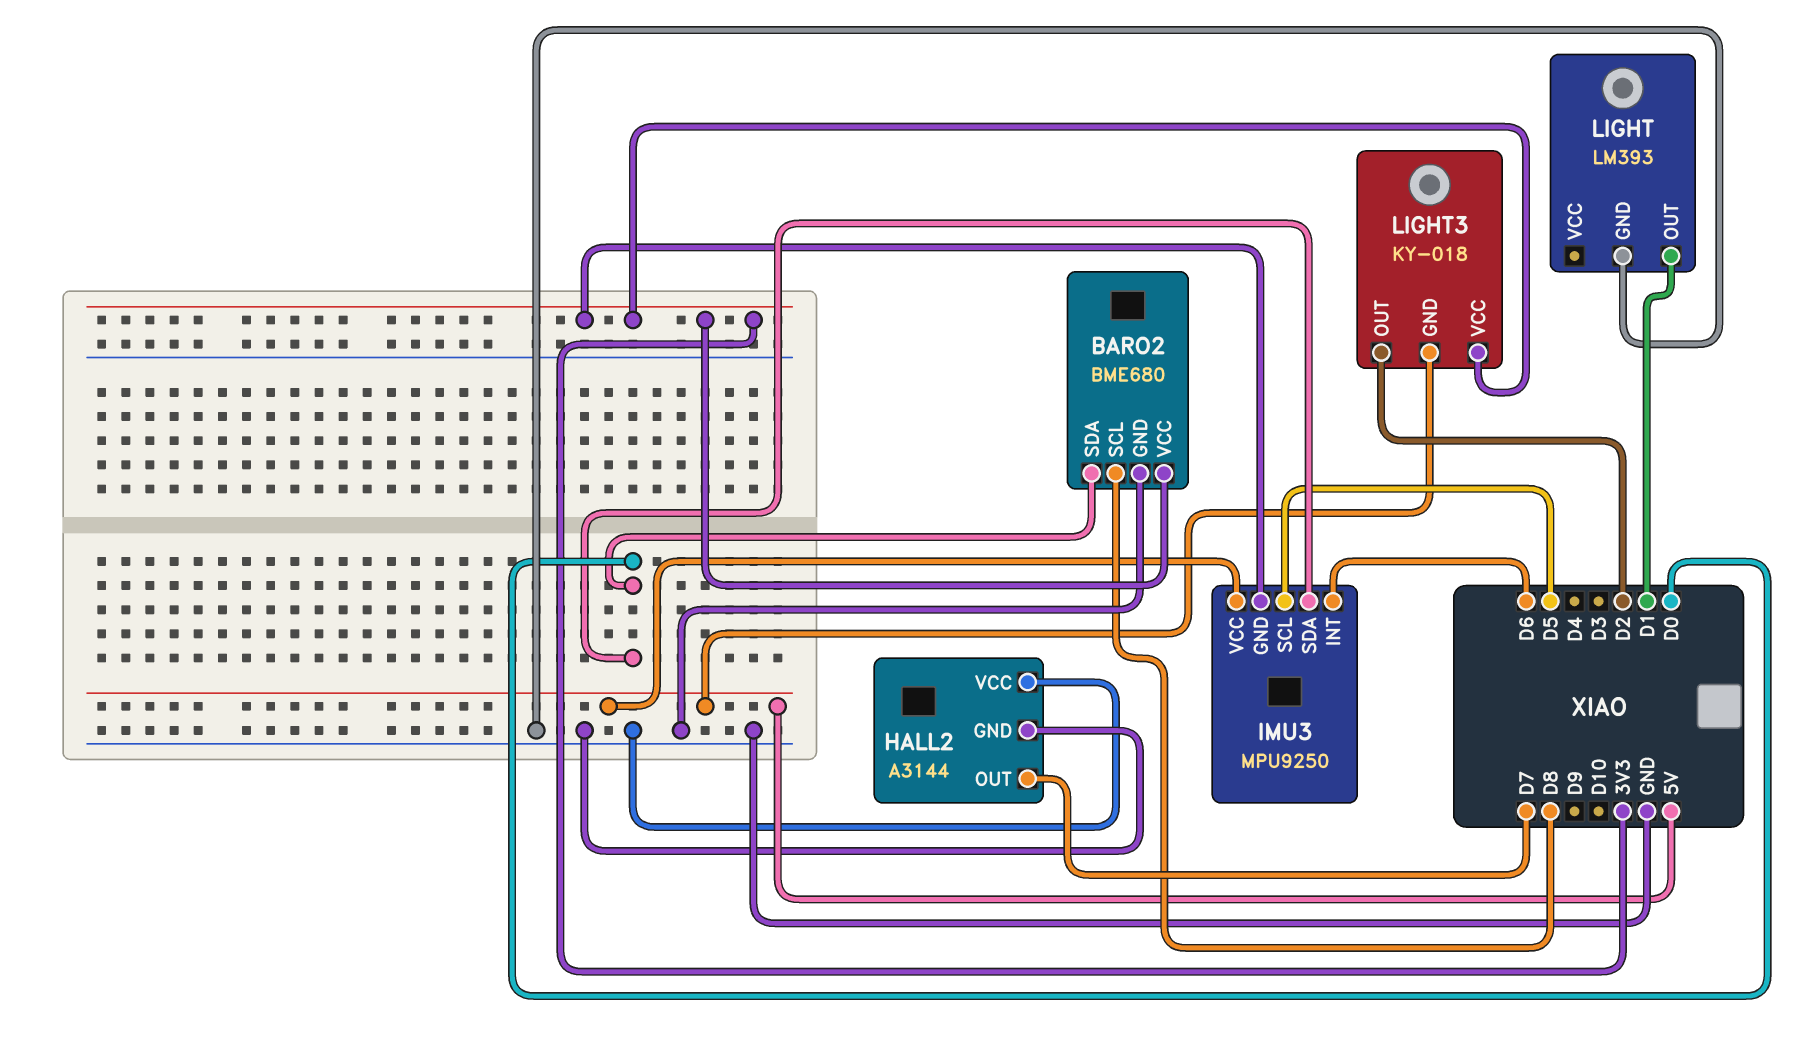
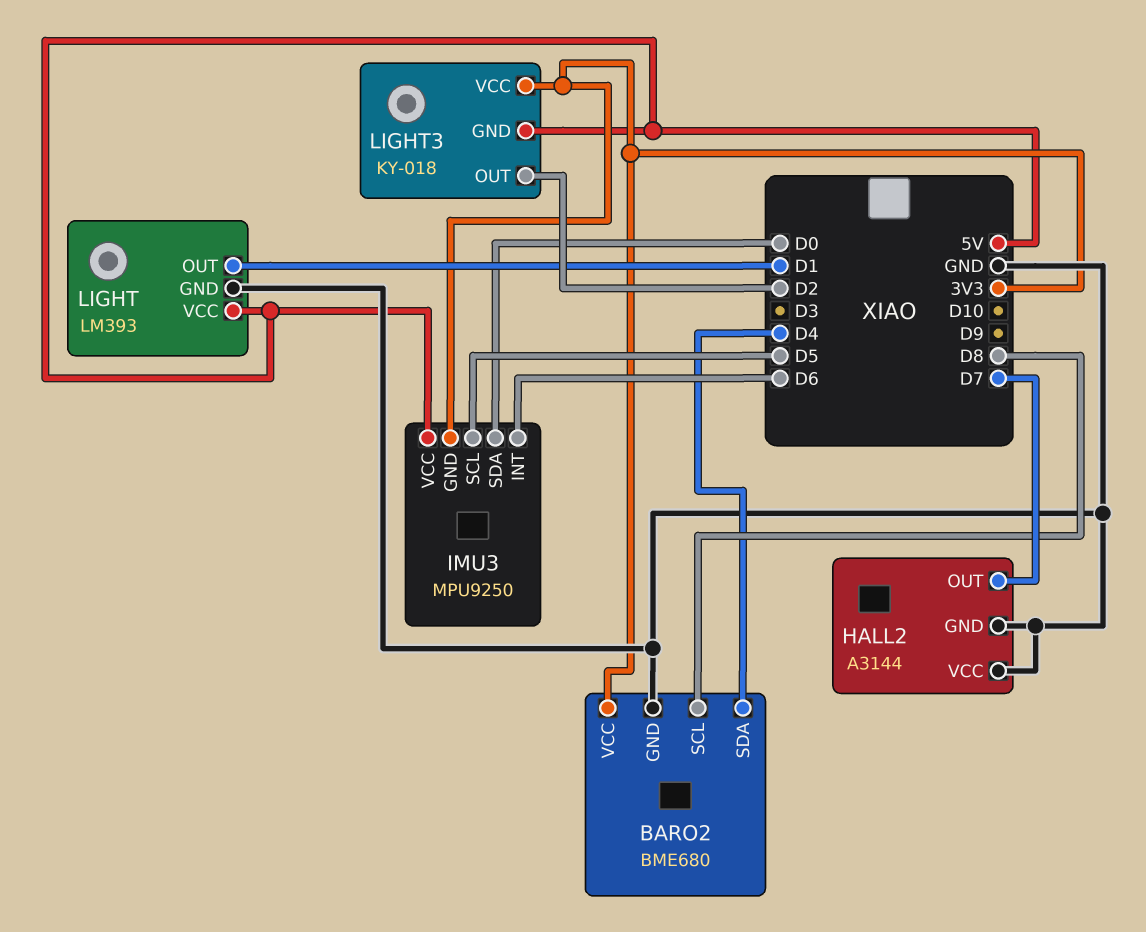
BARO2 pin SDA: D0 -> D4
LIGHT pin VCC: none -> 5V

